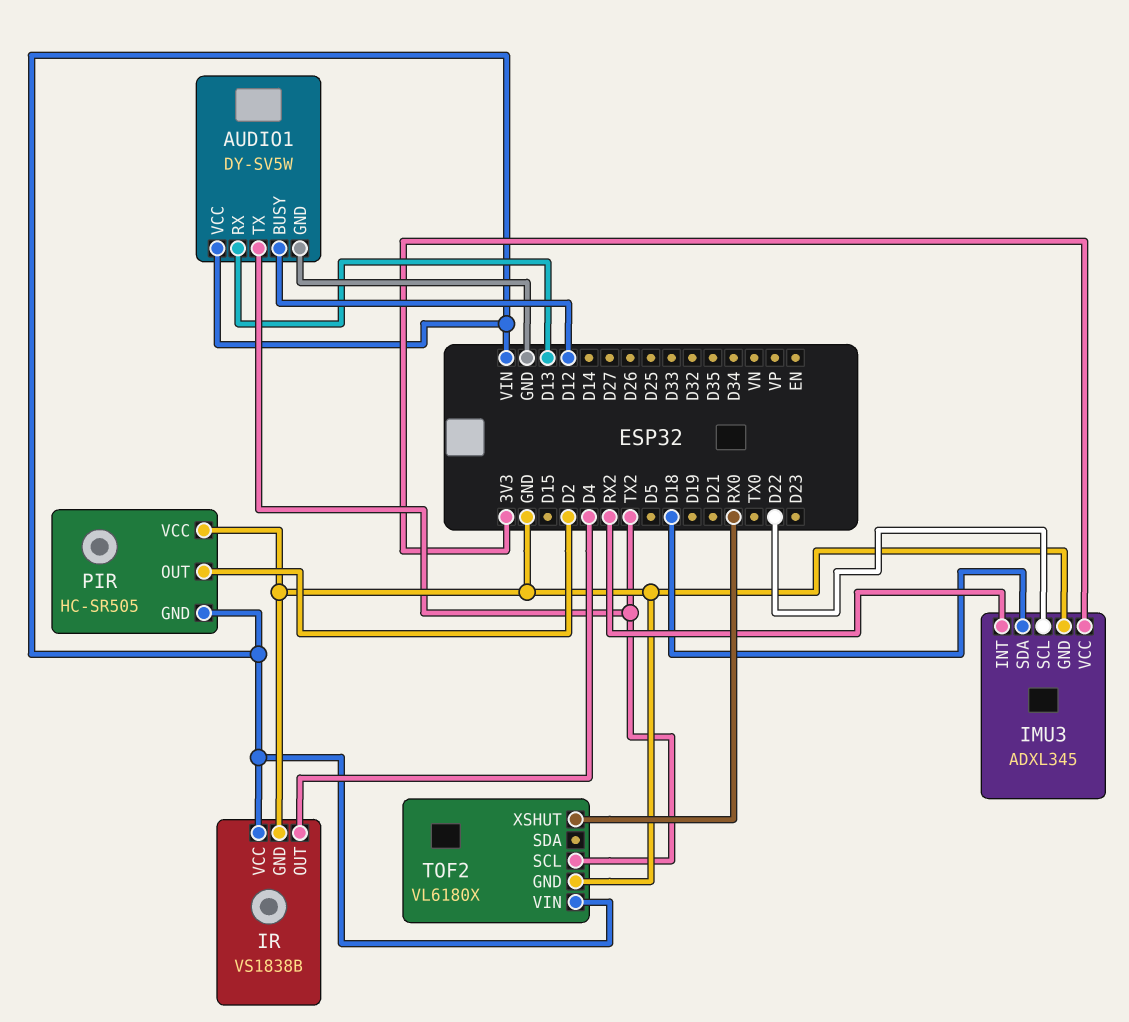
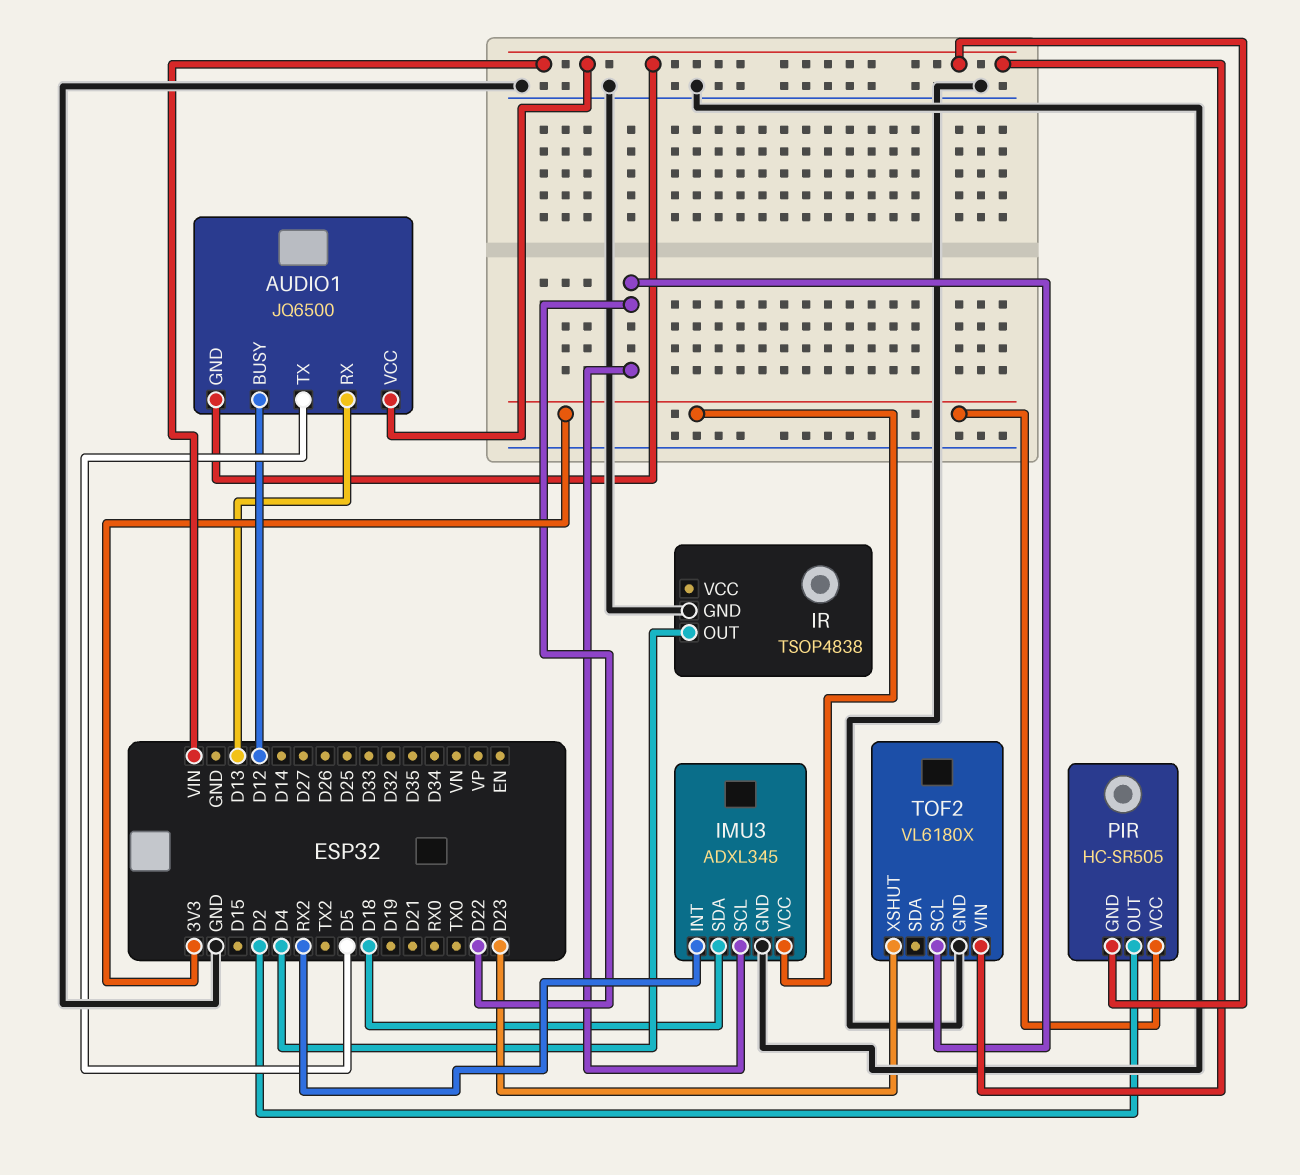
AUDIO1: DY-SV5W -> JQ6500
AUDIO1 pin GND: GND -> VIN
AUDIO1 pin TX: TX2 -> D5
IR: VS1838B -> TSOP4838
IR pin VCC: VIN -> none
PIR pin VCC: GND -> 3V3
TOF2 pin SCL: TX2 -> D22
TOF2 pin XSHUT: RX0 -> D23

